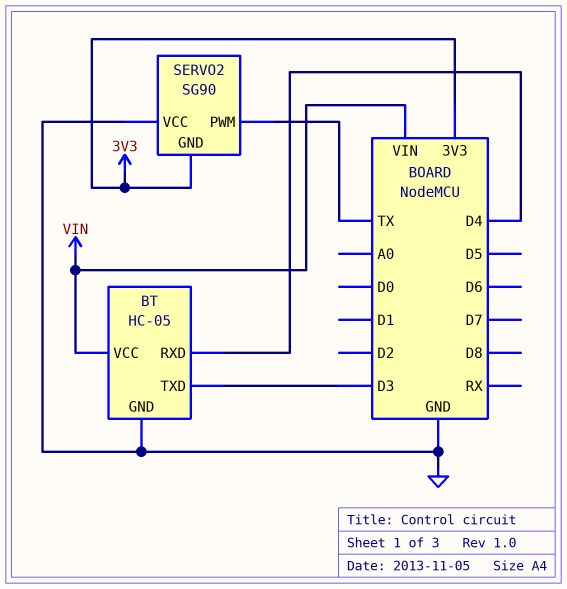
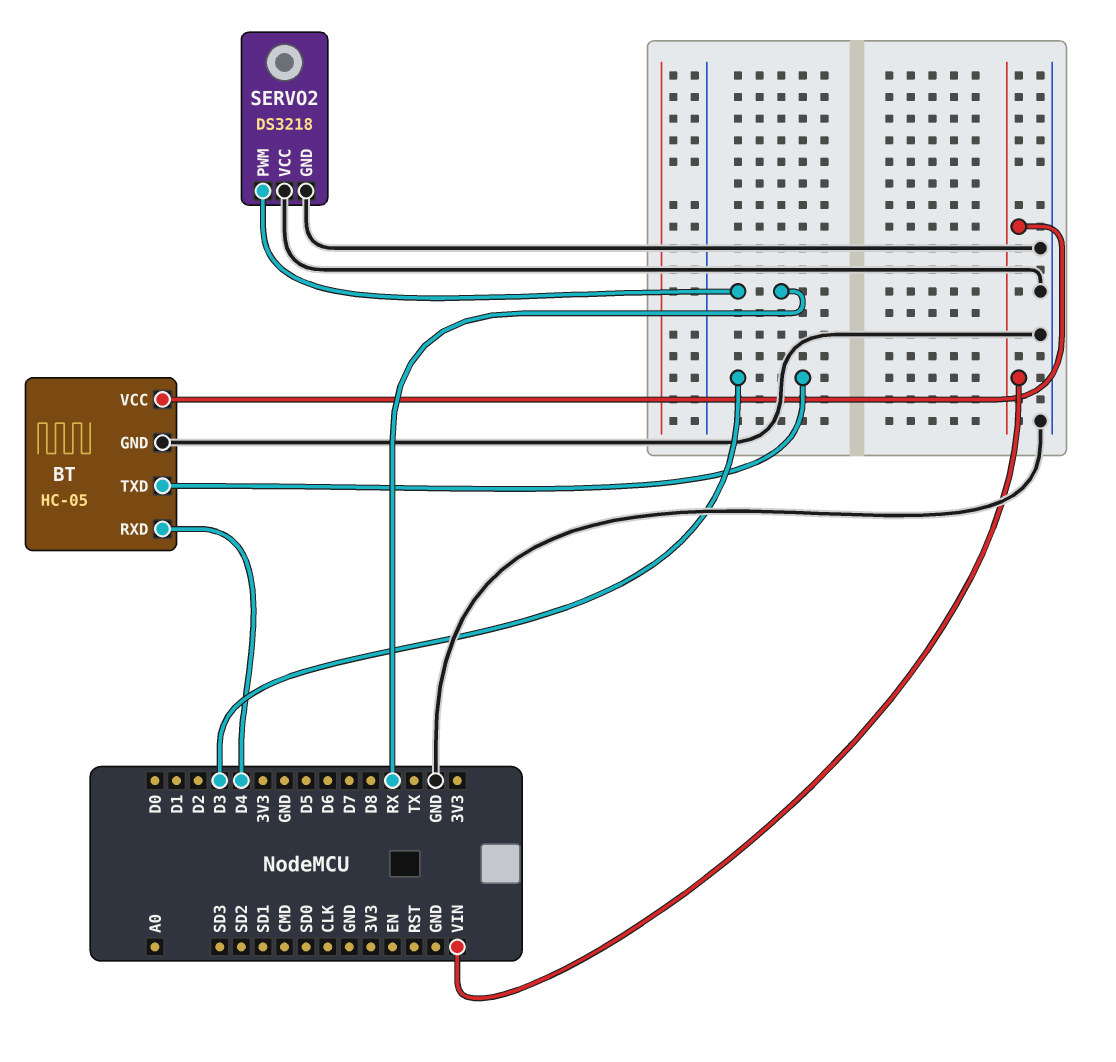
SERVO2: SG90 -> DS3218
SERVO2 pin GND: 3V3 -> GND
SERVO2 pin PWM: TX -> RX

